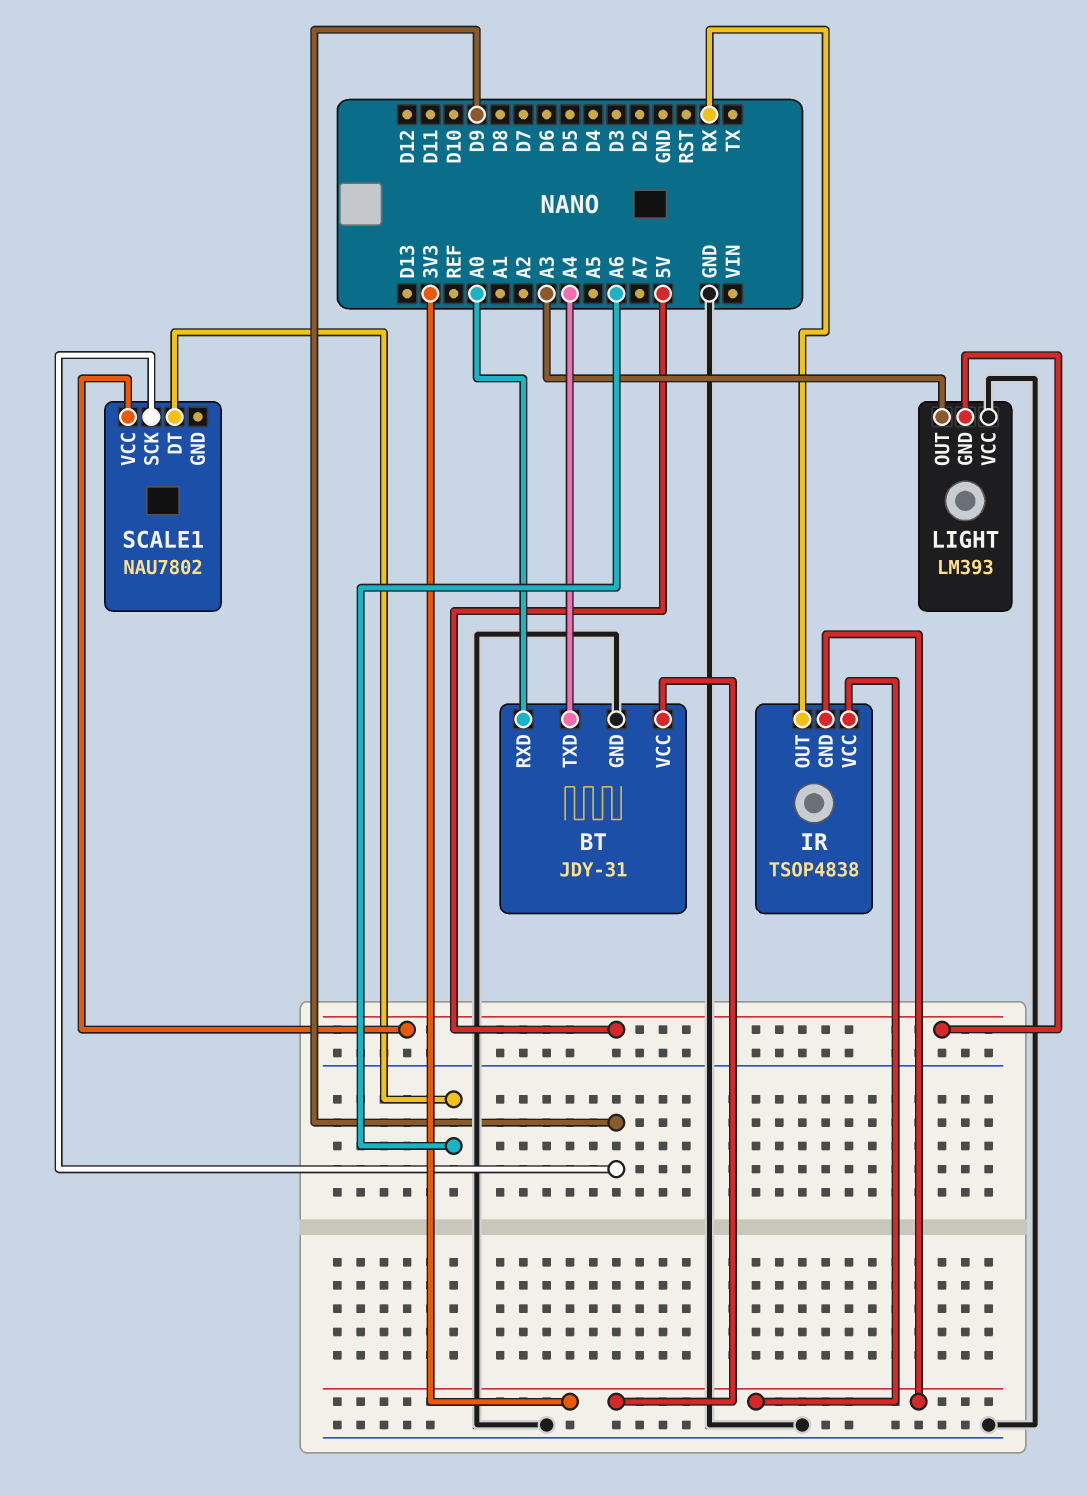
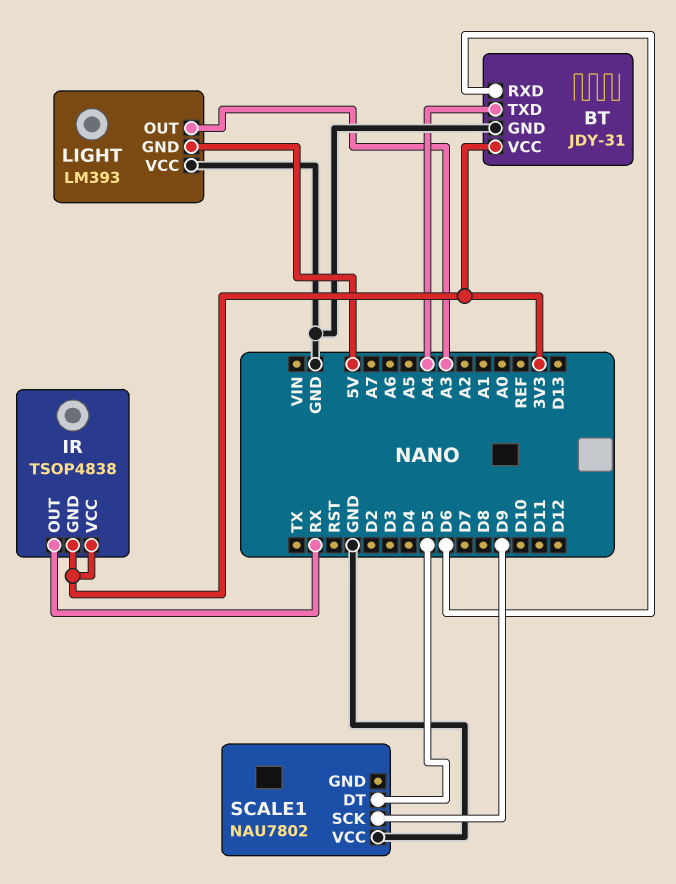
BT pin RXD: A0 -> D6
SCALE1 pin DT: A6 -> D5
SCALE1 pin VCC: 5V -> GND

